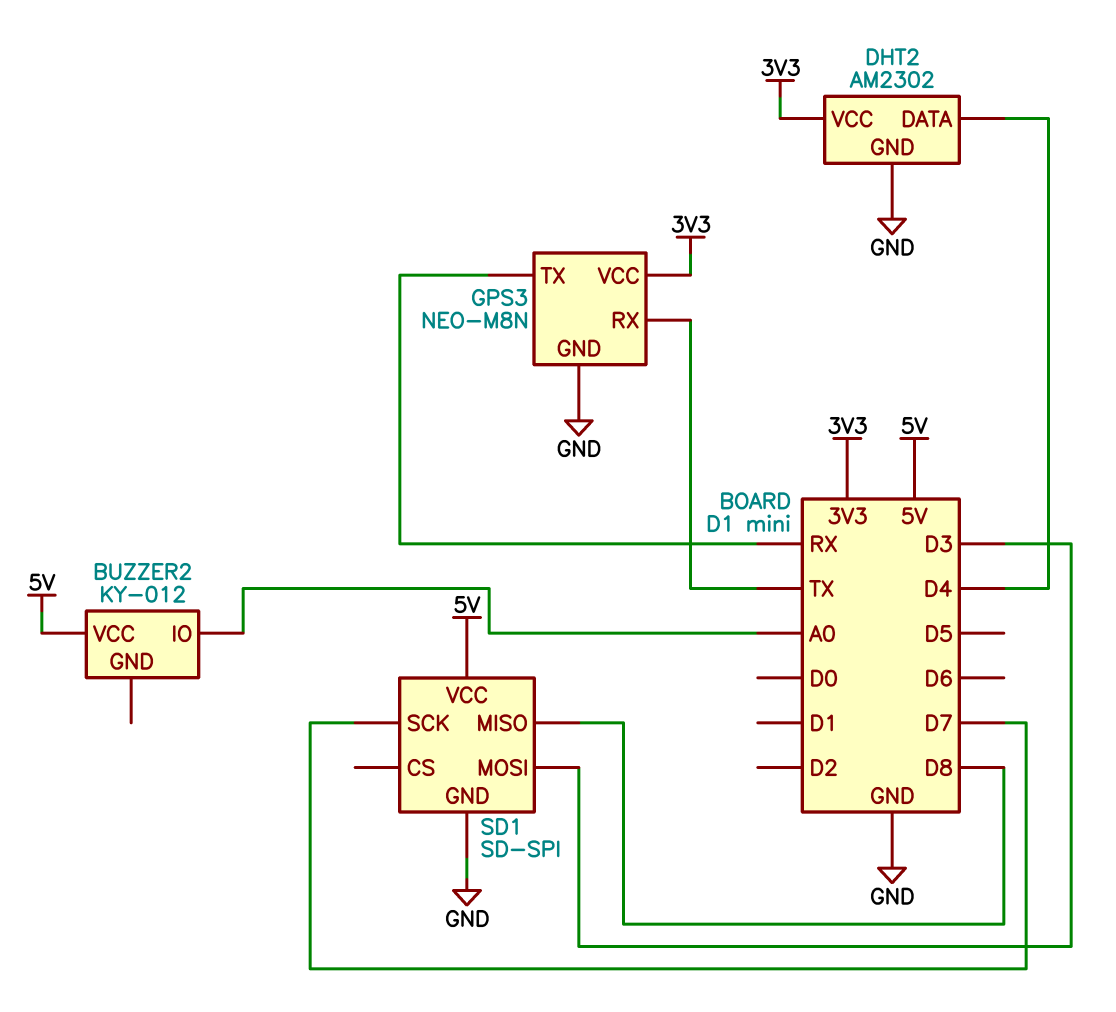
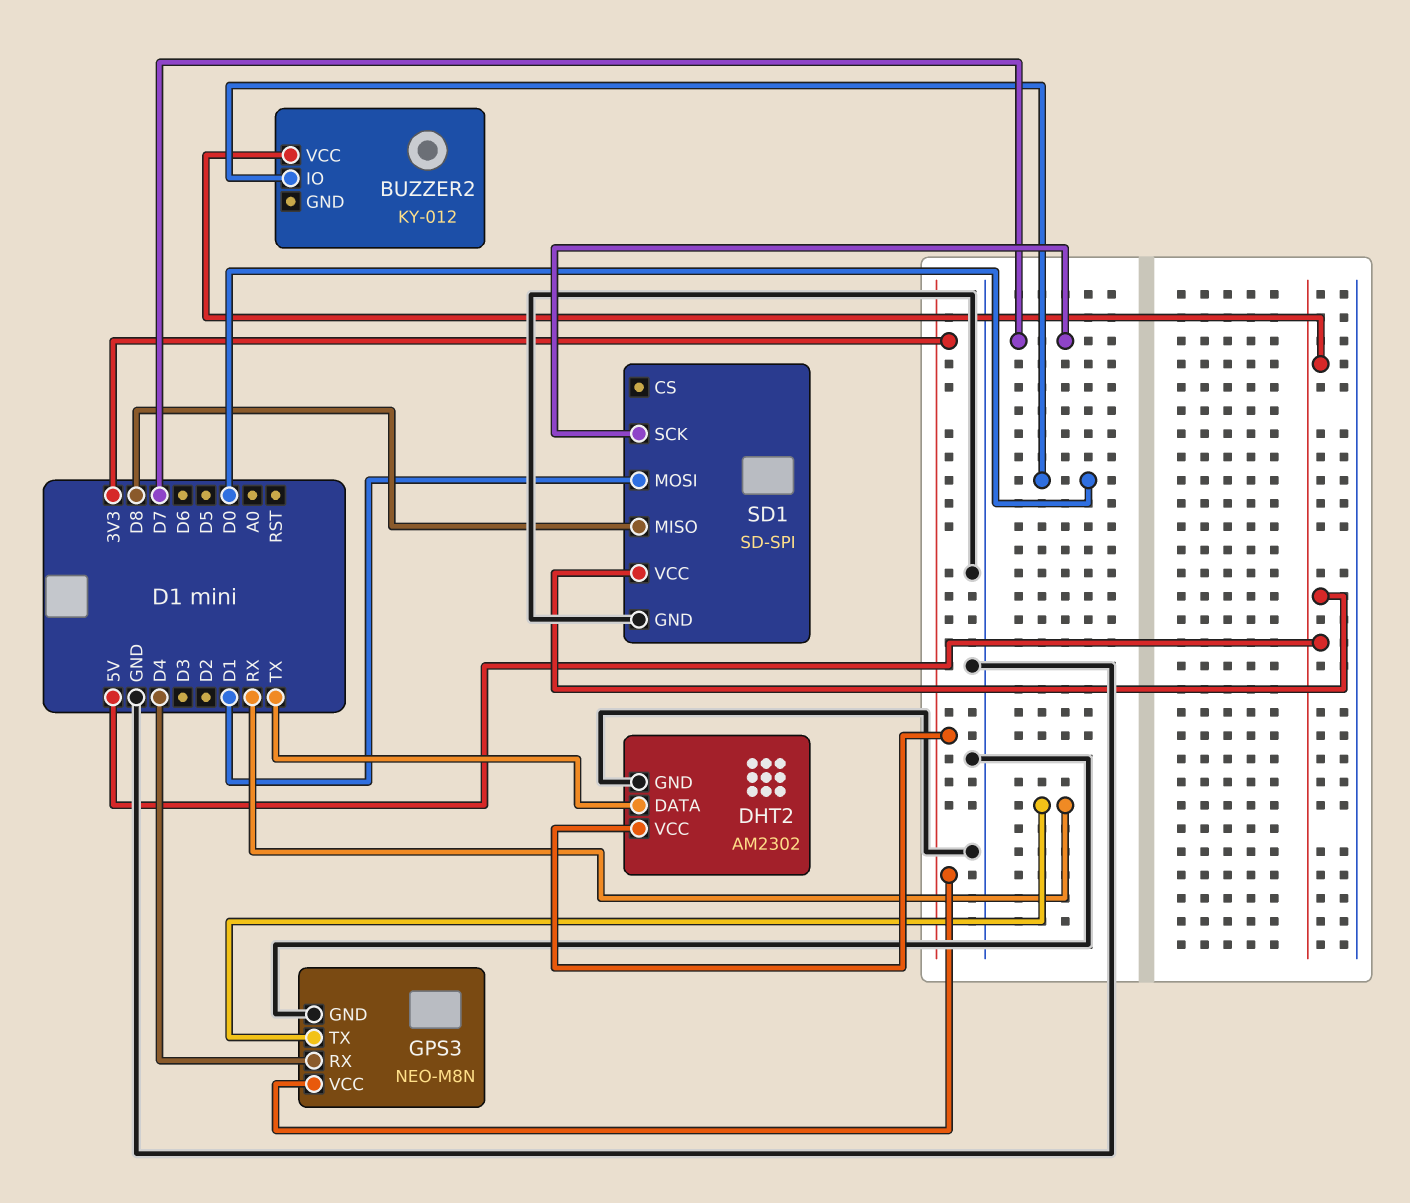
BUZZER2 pin IO: A0 -> D0
DHT2 pin DATA: D4 -> TX
GPS3 pin RX: TX -> D4
SD1 pin MOSI: D3 -> D1

